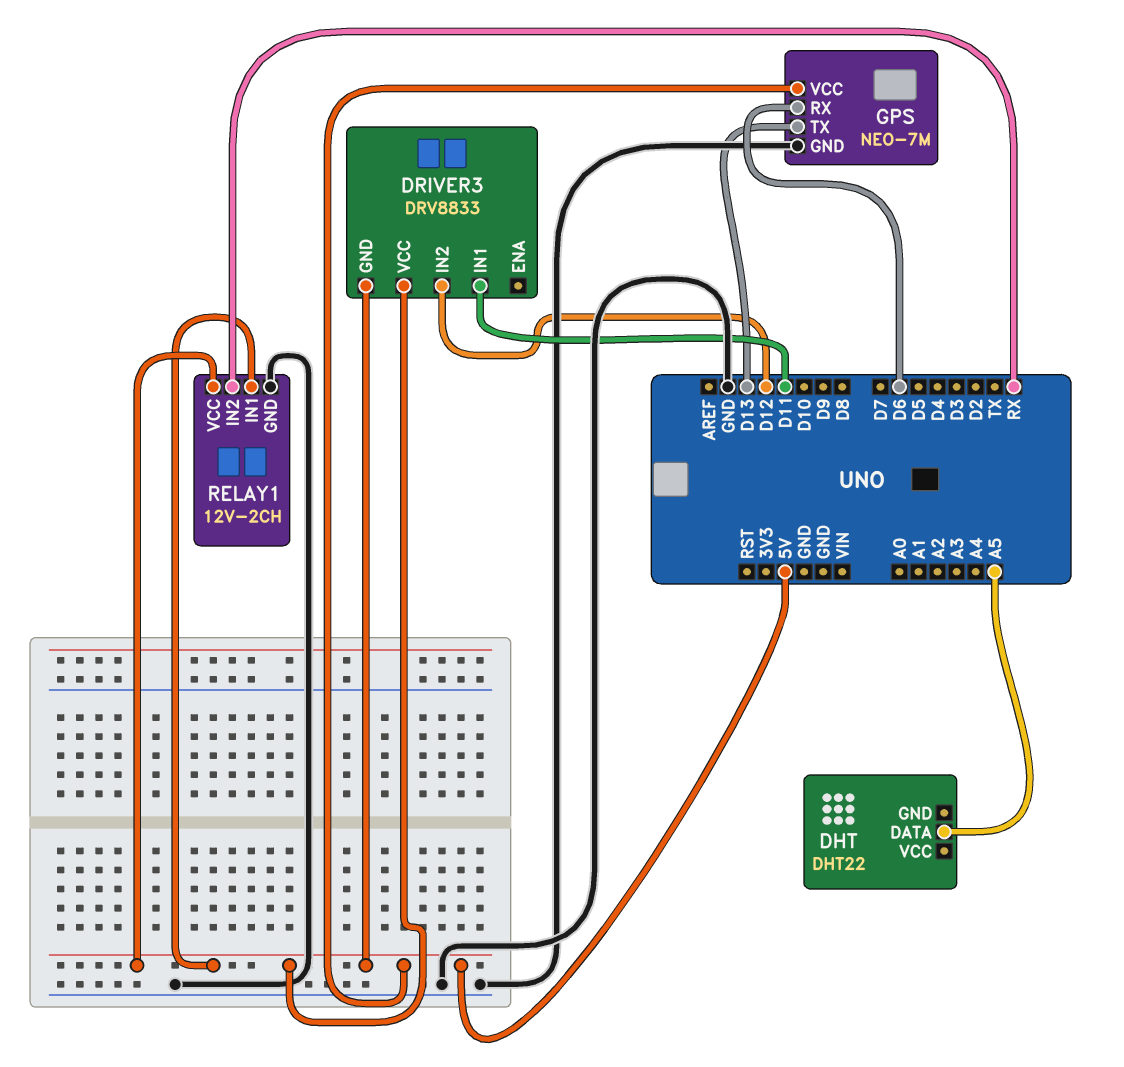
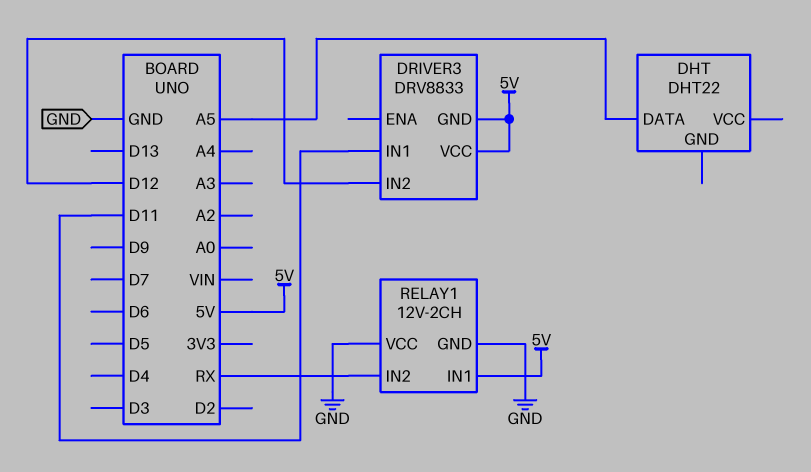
GPS: NEO-7M -> none
GPS pin GND: GND -> none
GPS pin RX: D6 -> none
GPS pin TX: D13 -> none
GPS pin VCC: 5V -> none
RELAY1 pin VCC: 5V -> GND

